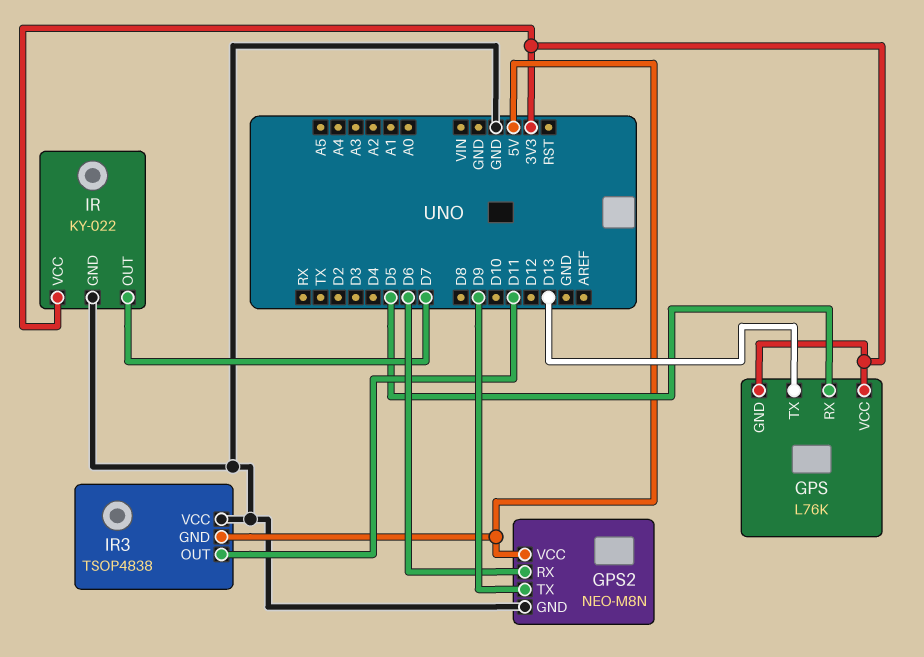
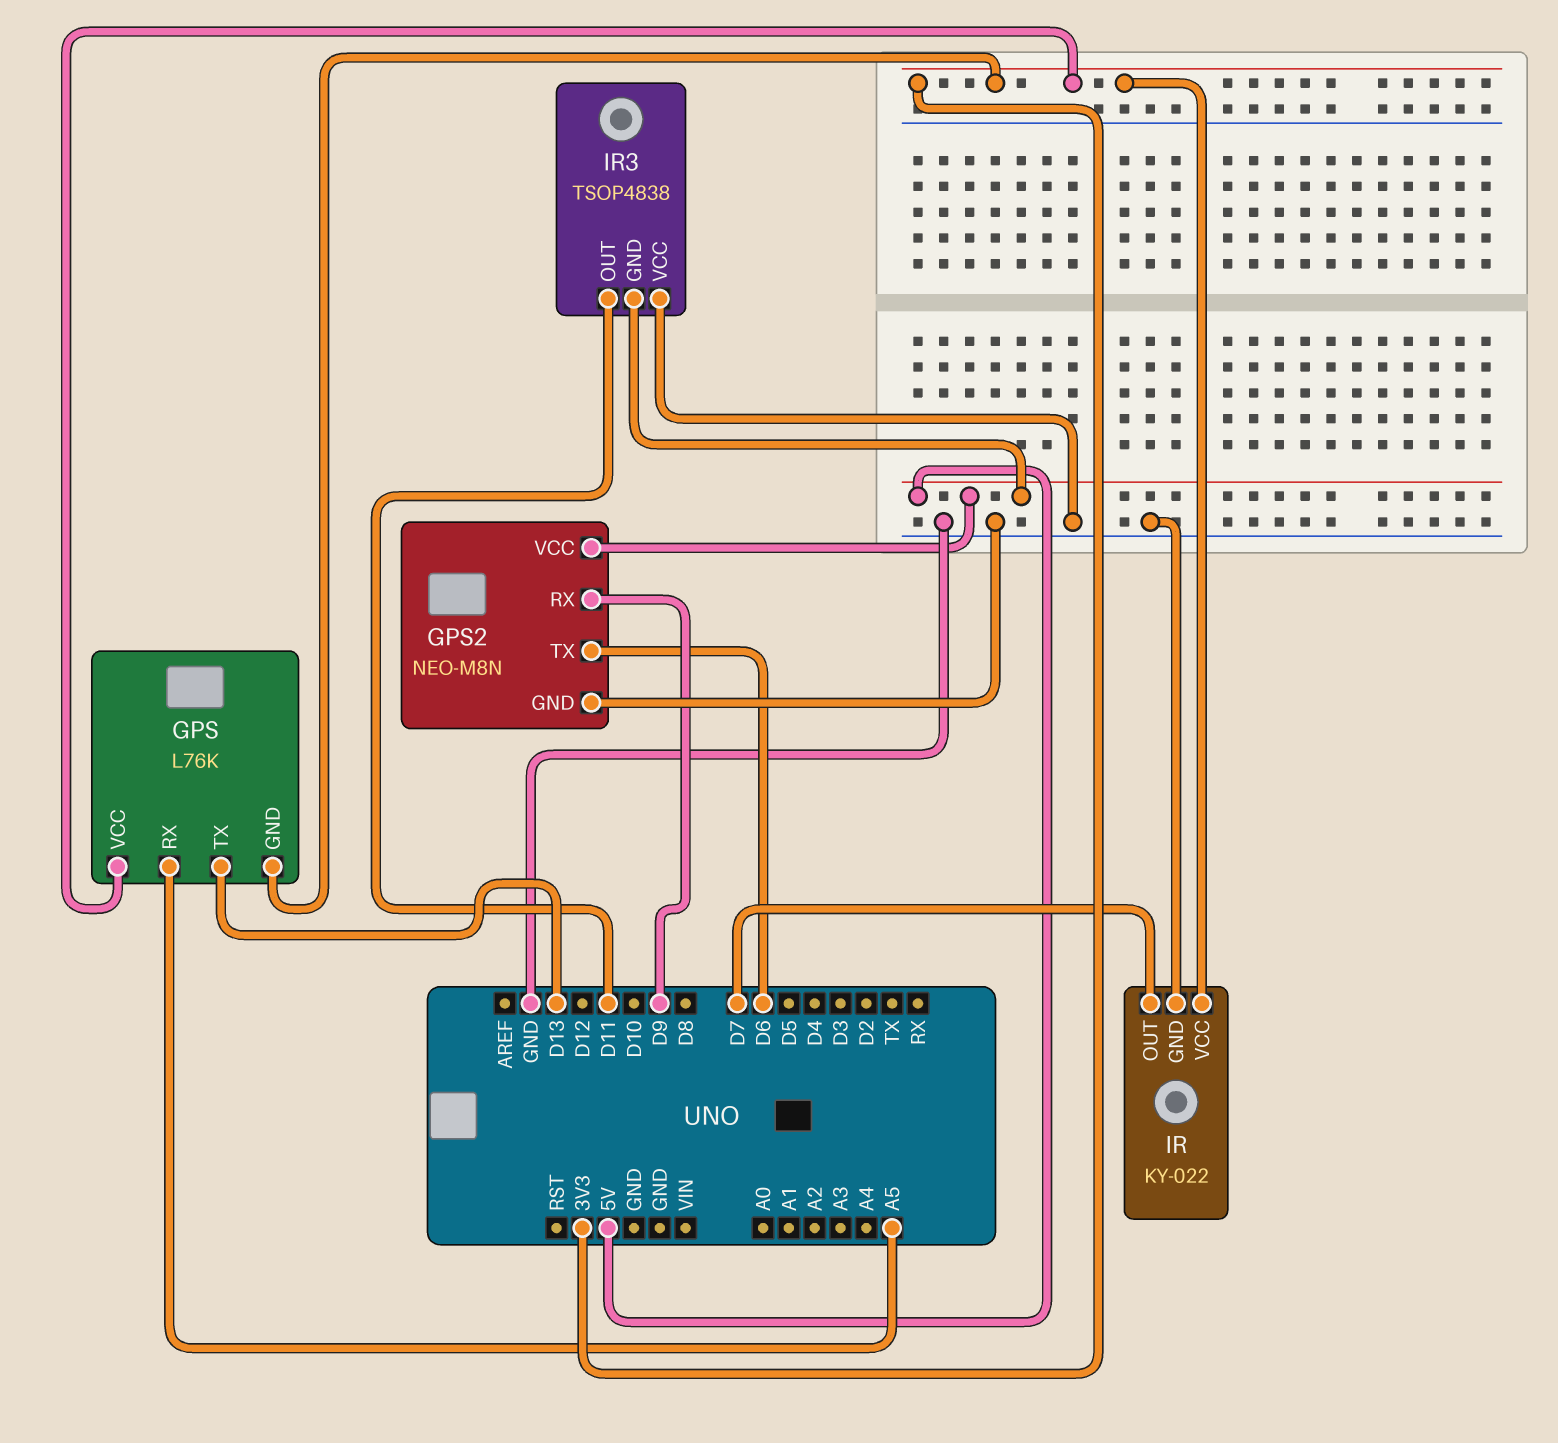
GPS pin RX: D5 -> A5
GPS2 pin RX: D6 -> D9
GPS2 pin TX: D9 -> D6

